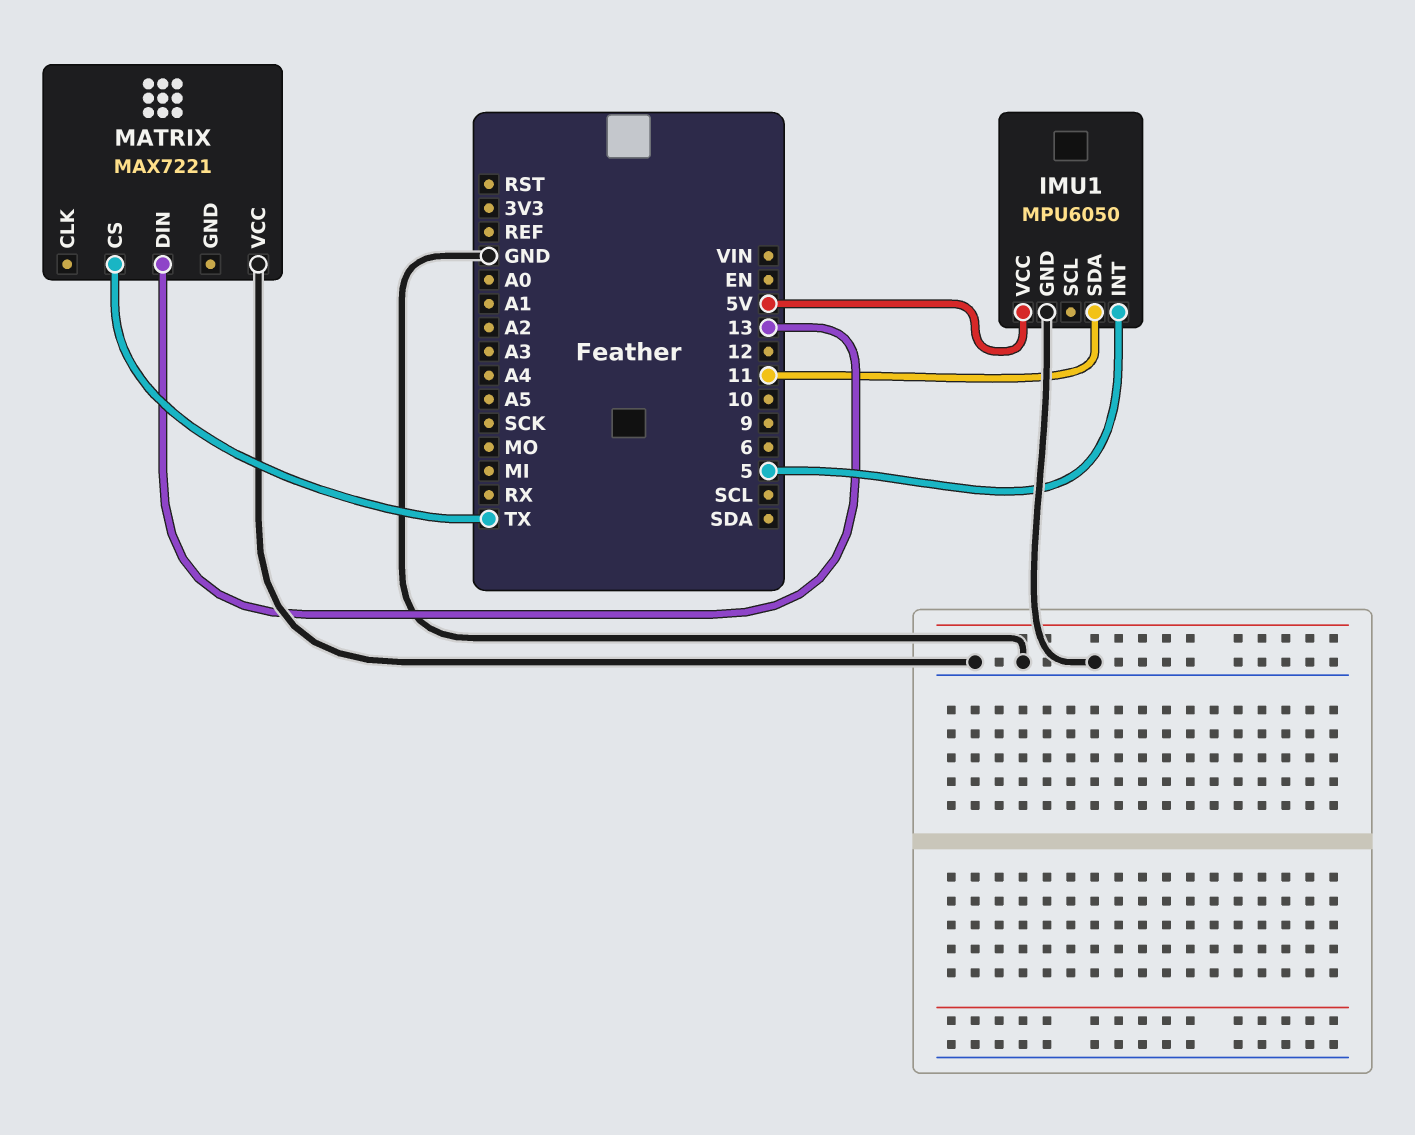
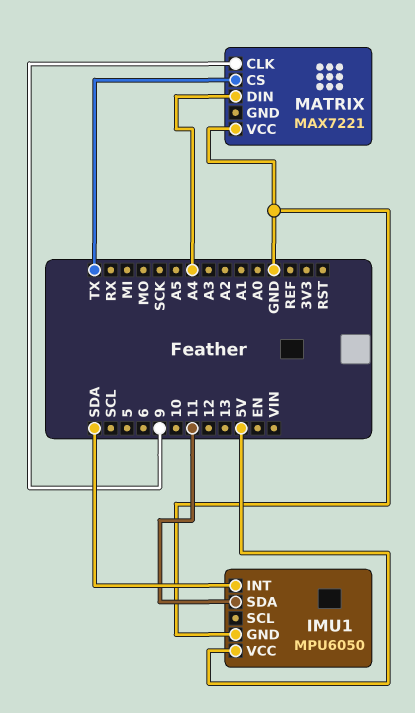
IMU1 pin INT: 5 -> SDA
MATRIX pin CLK: none -> 9
MATRIX pin DIN: 13 -> A4

